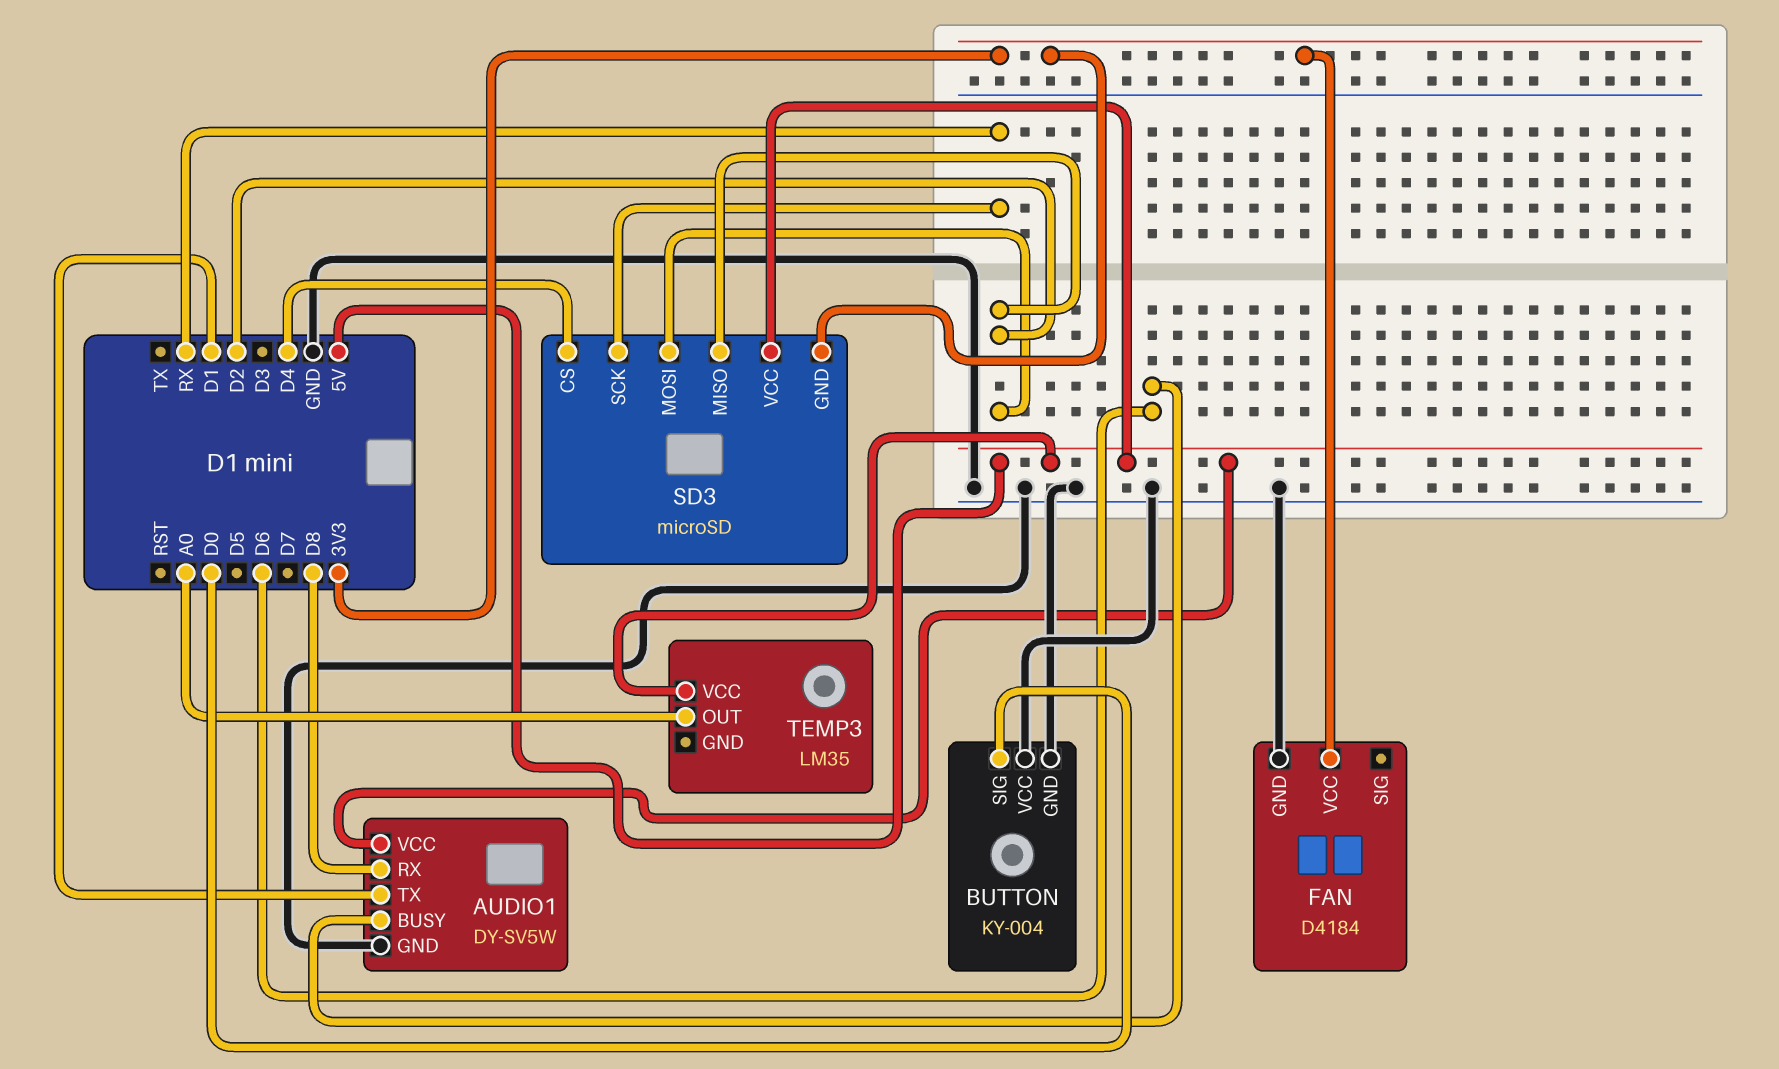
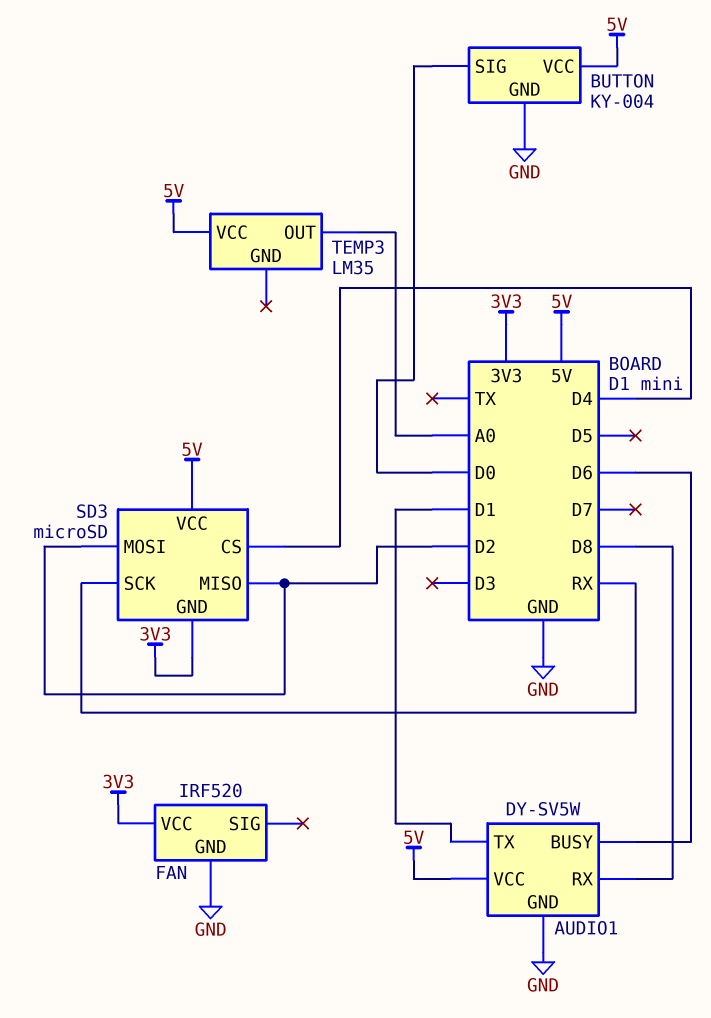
BUTTON pin VCC: GND -> 5V
FAN: D4184 -> IRF520

